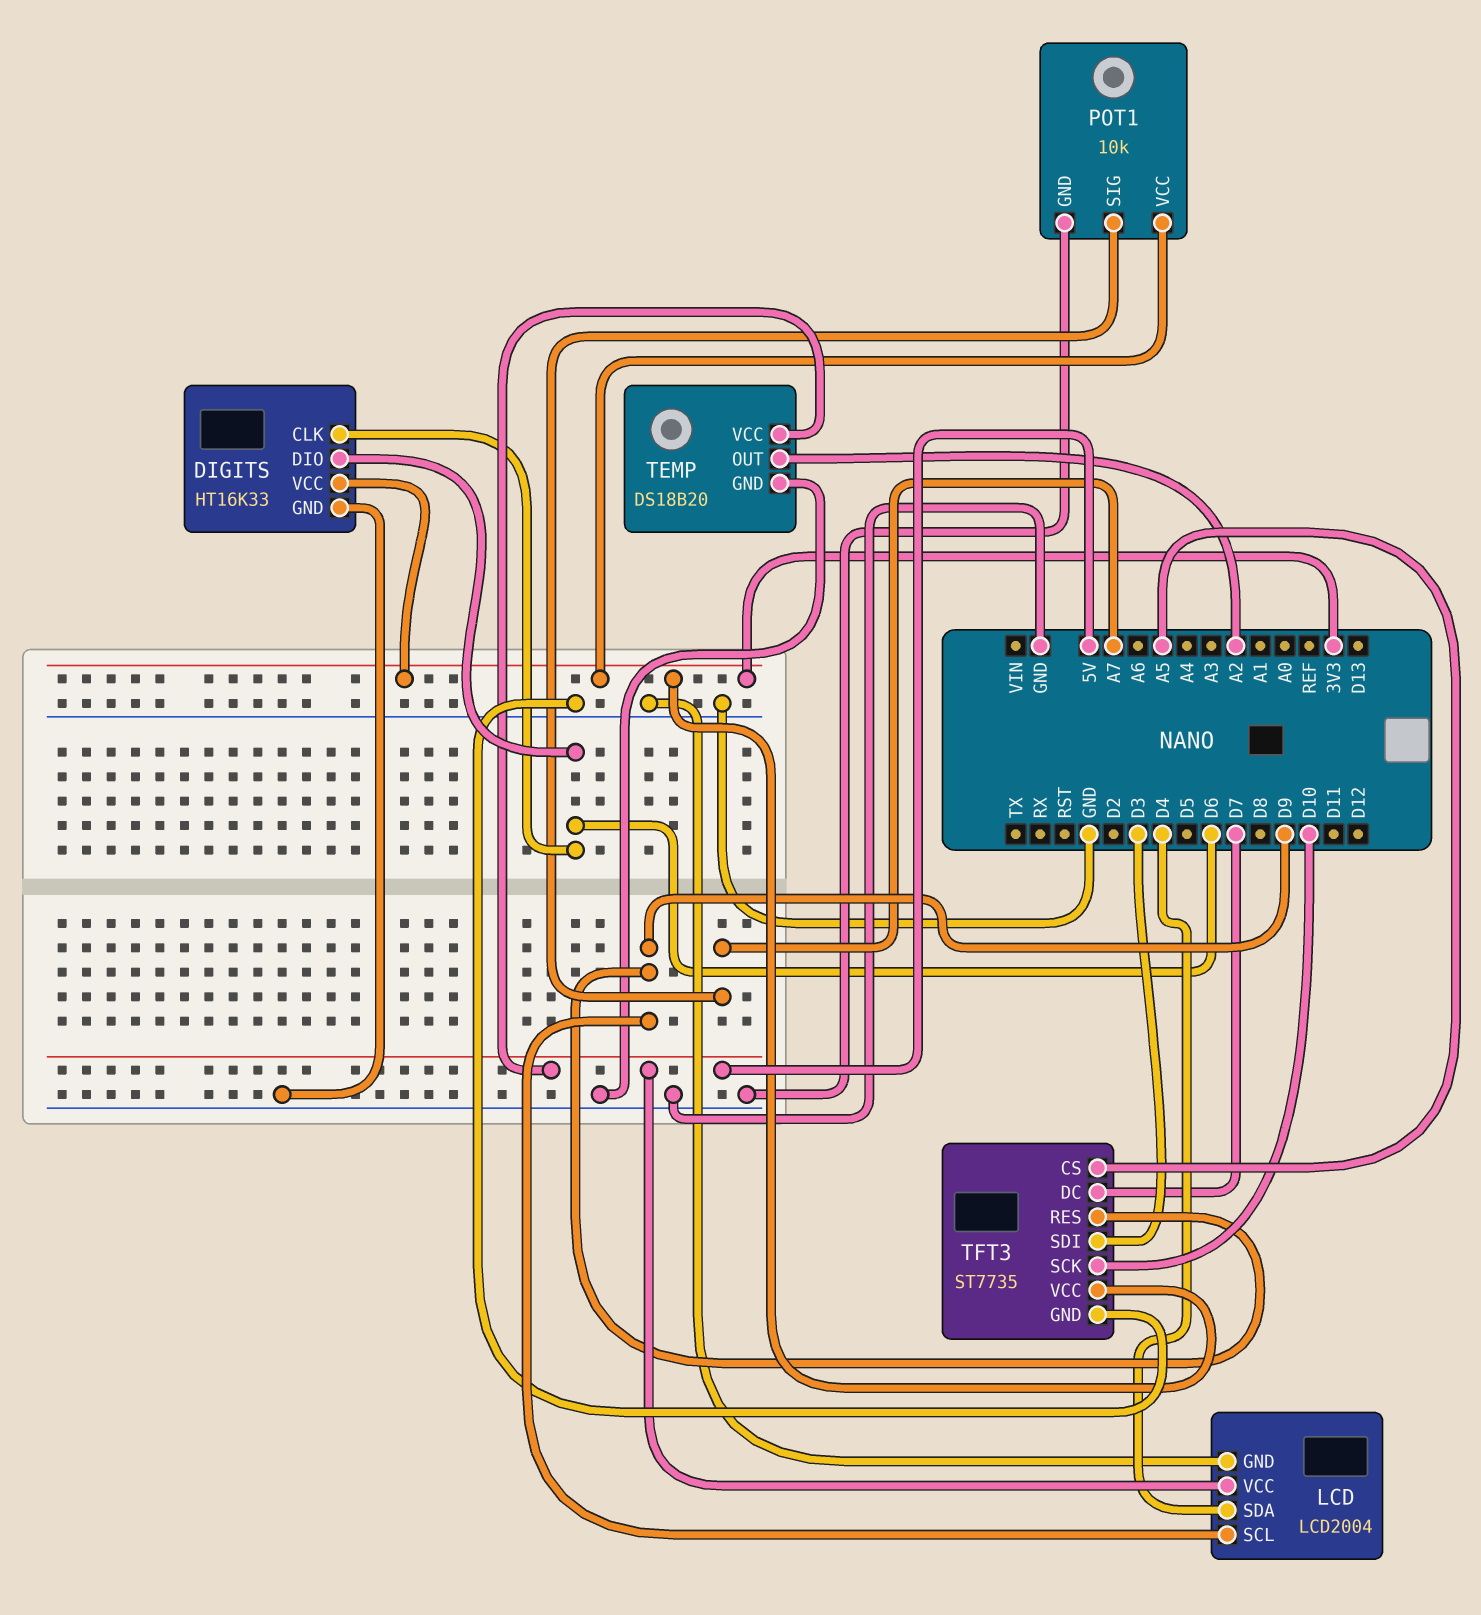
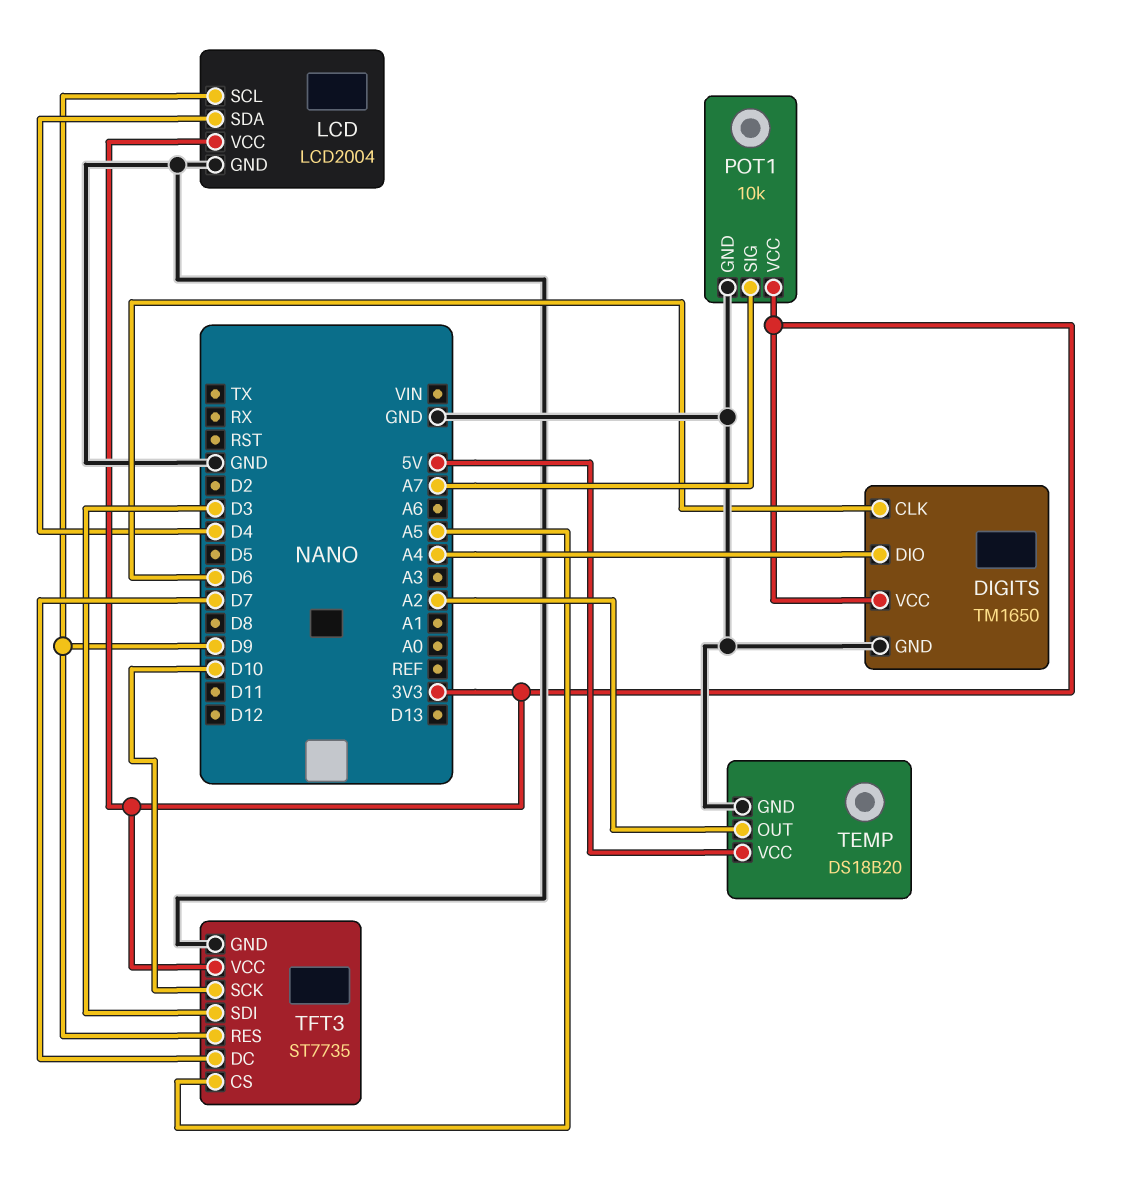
DIGITS: HT16K33 -> TM1650
DIGITS pin DIO: D6 -> A4
LCD pin VCC: 5V -> 3V3

